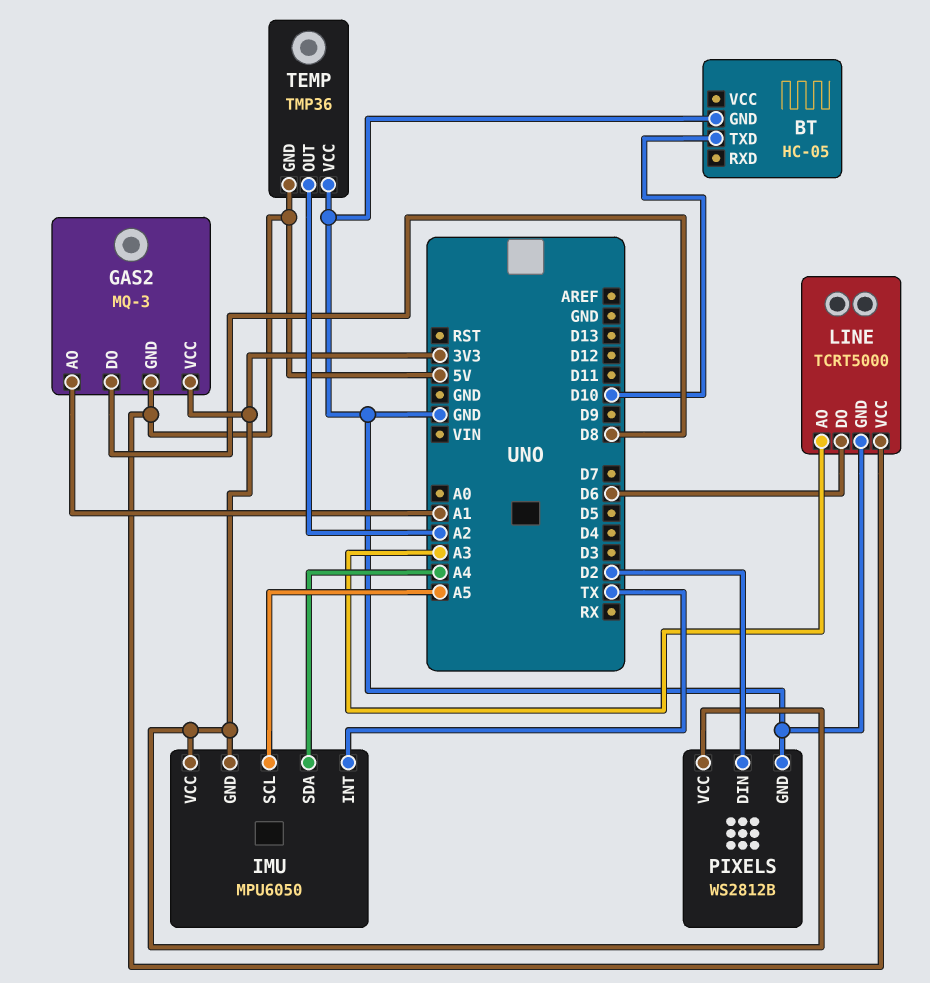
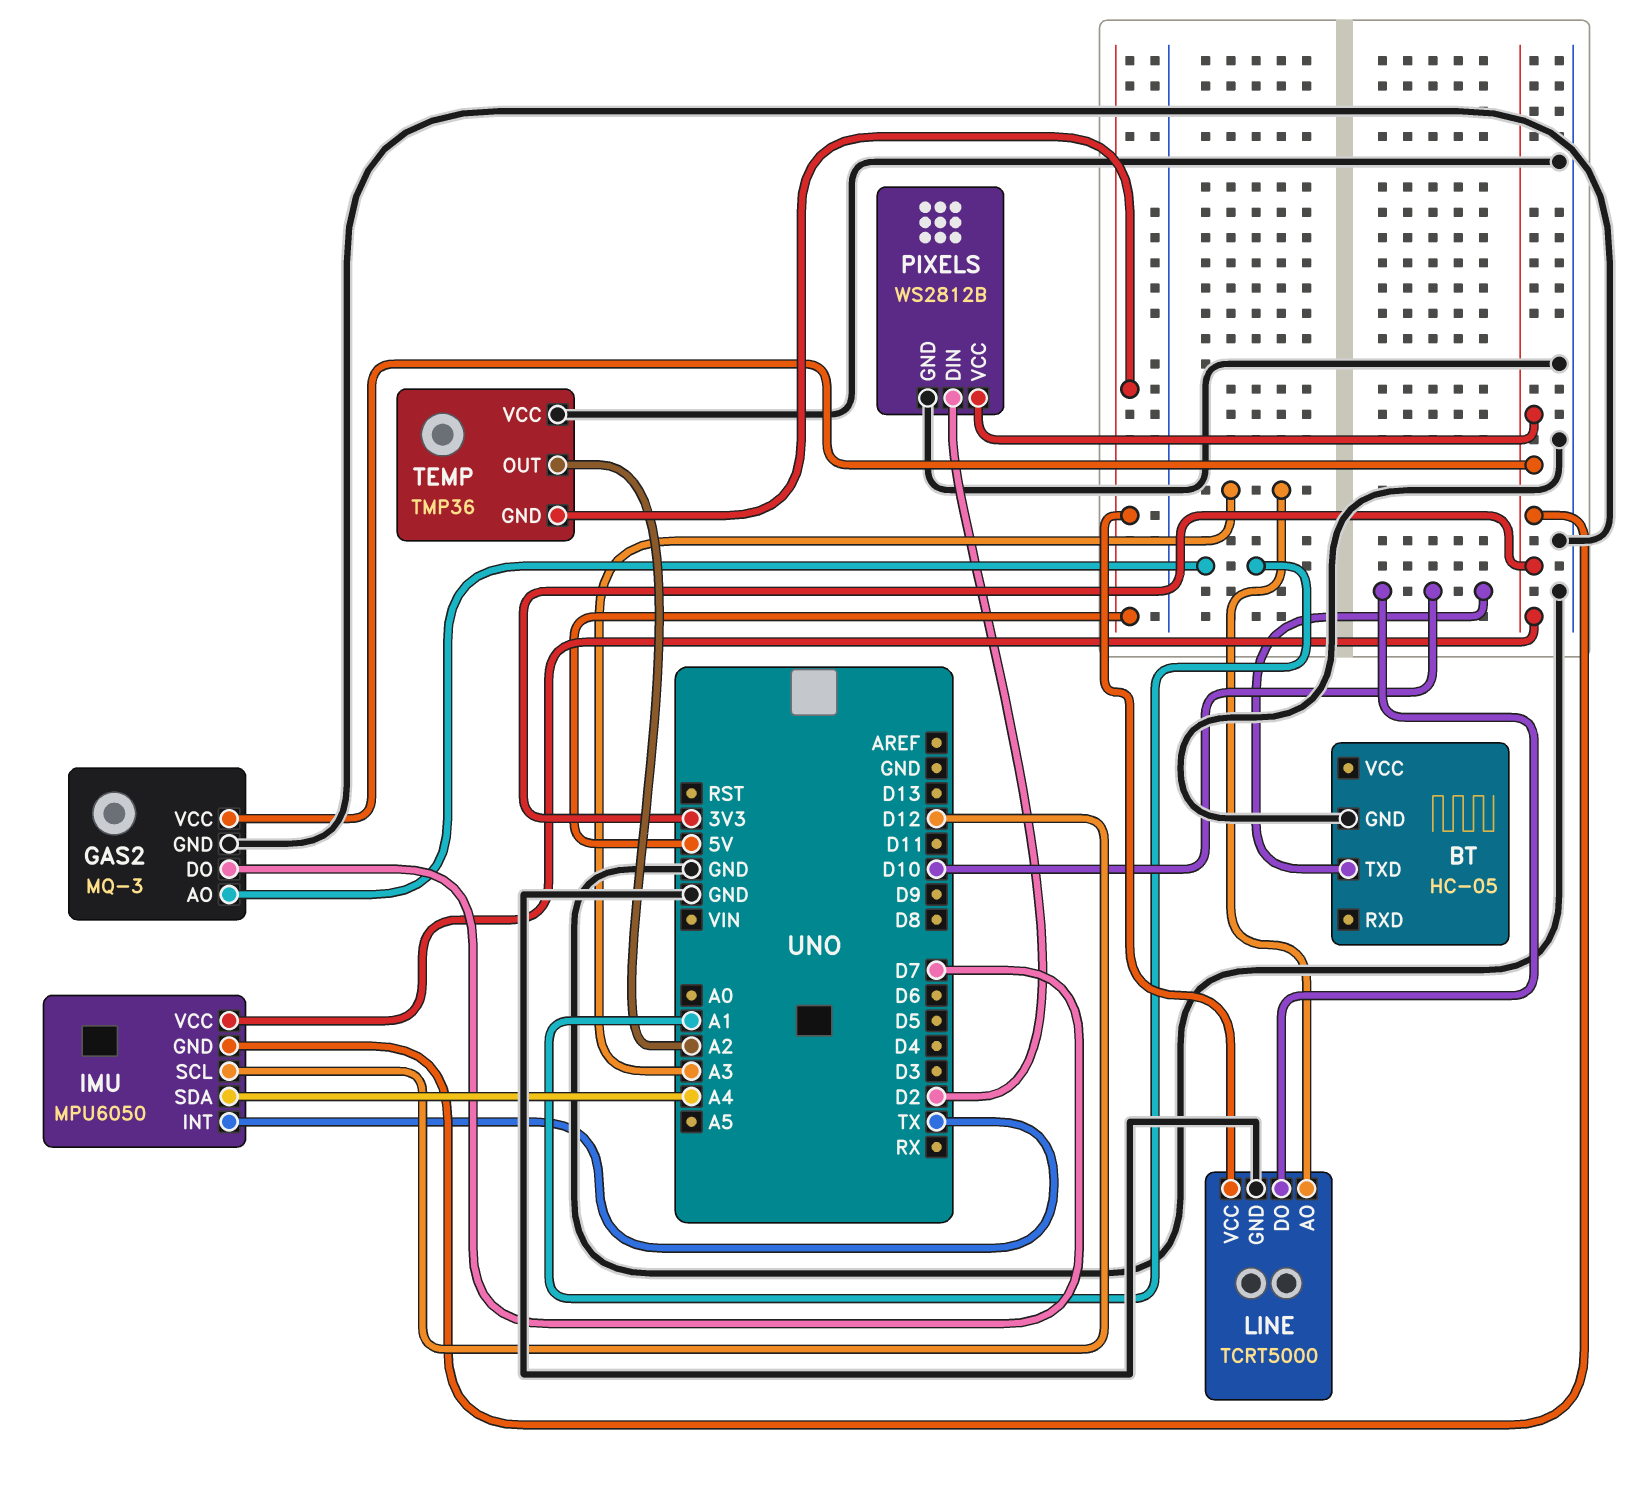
GAS2 pin DO: D8 -> D7
GAS2 pin GND: 5V -> GND
IMU pin SCL: A5 -> D12
LINE pin DO: D6 -> D10

